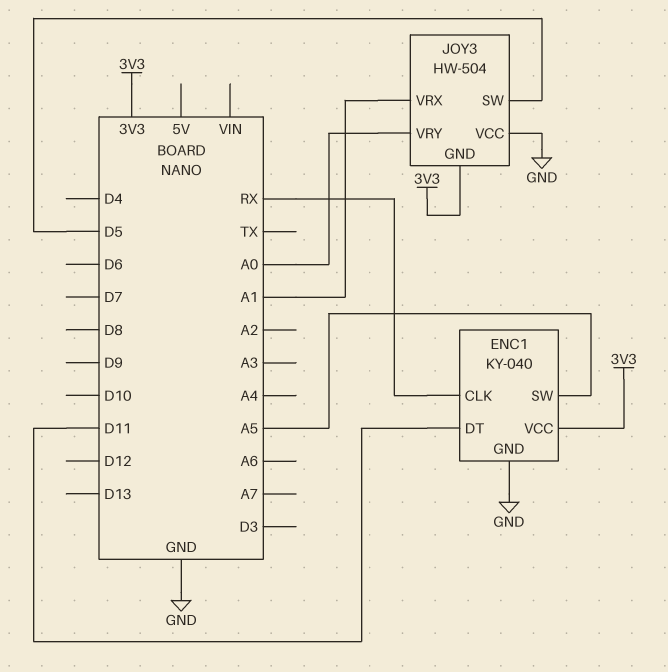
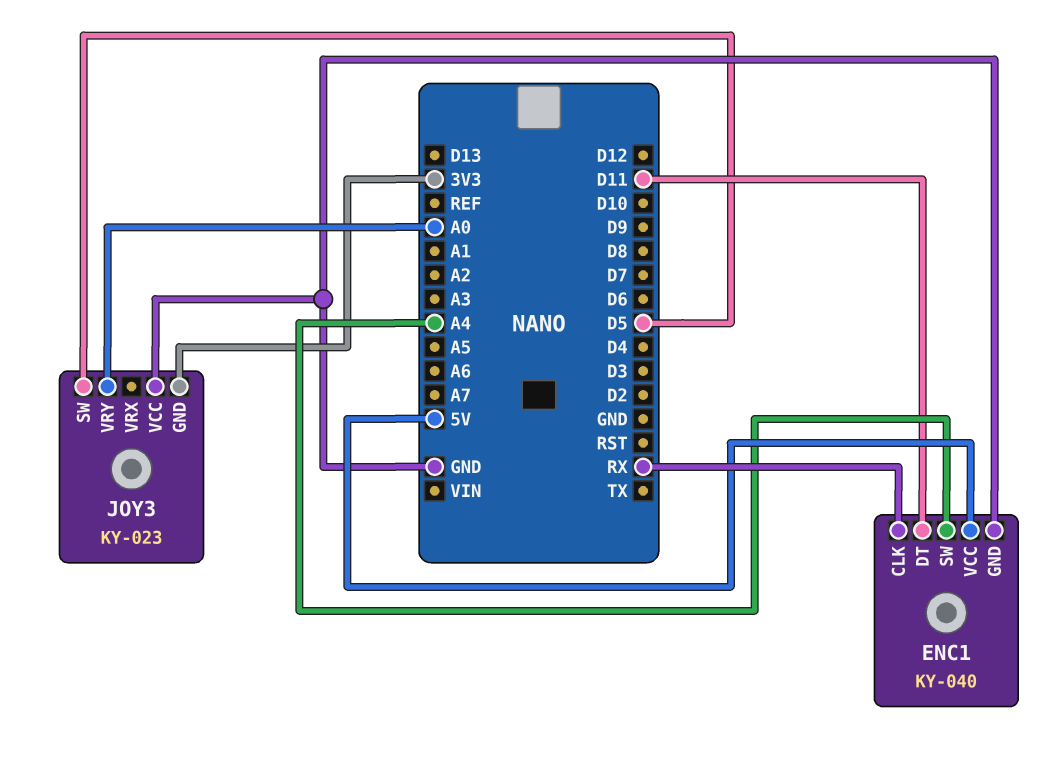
ENC1 pin SW: A5 -> A4
ENC1 pin VCC: 3V3 -> 5V
JOY3: HW-504 -> KY-023
JOY3 pin VRX: A1 -> none

